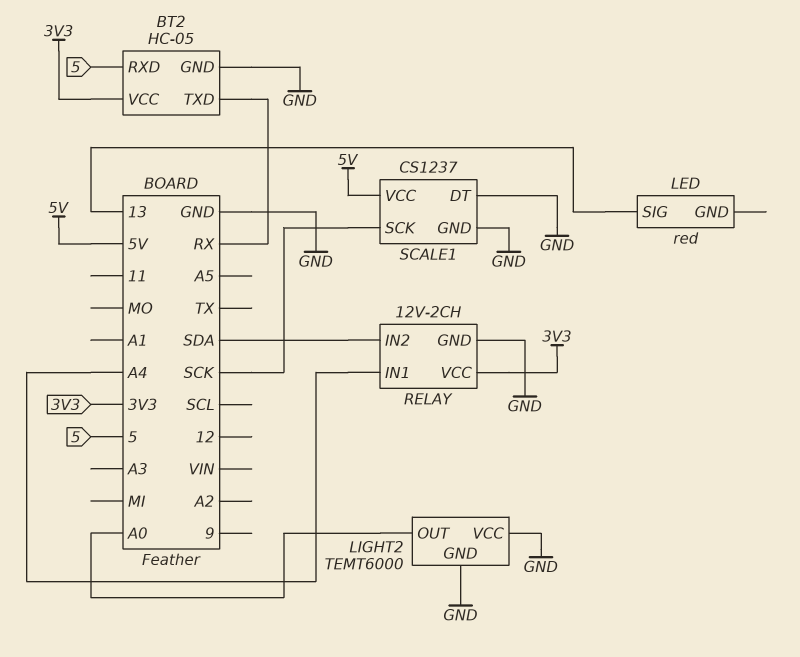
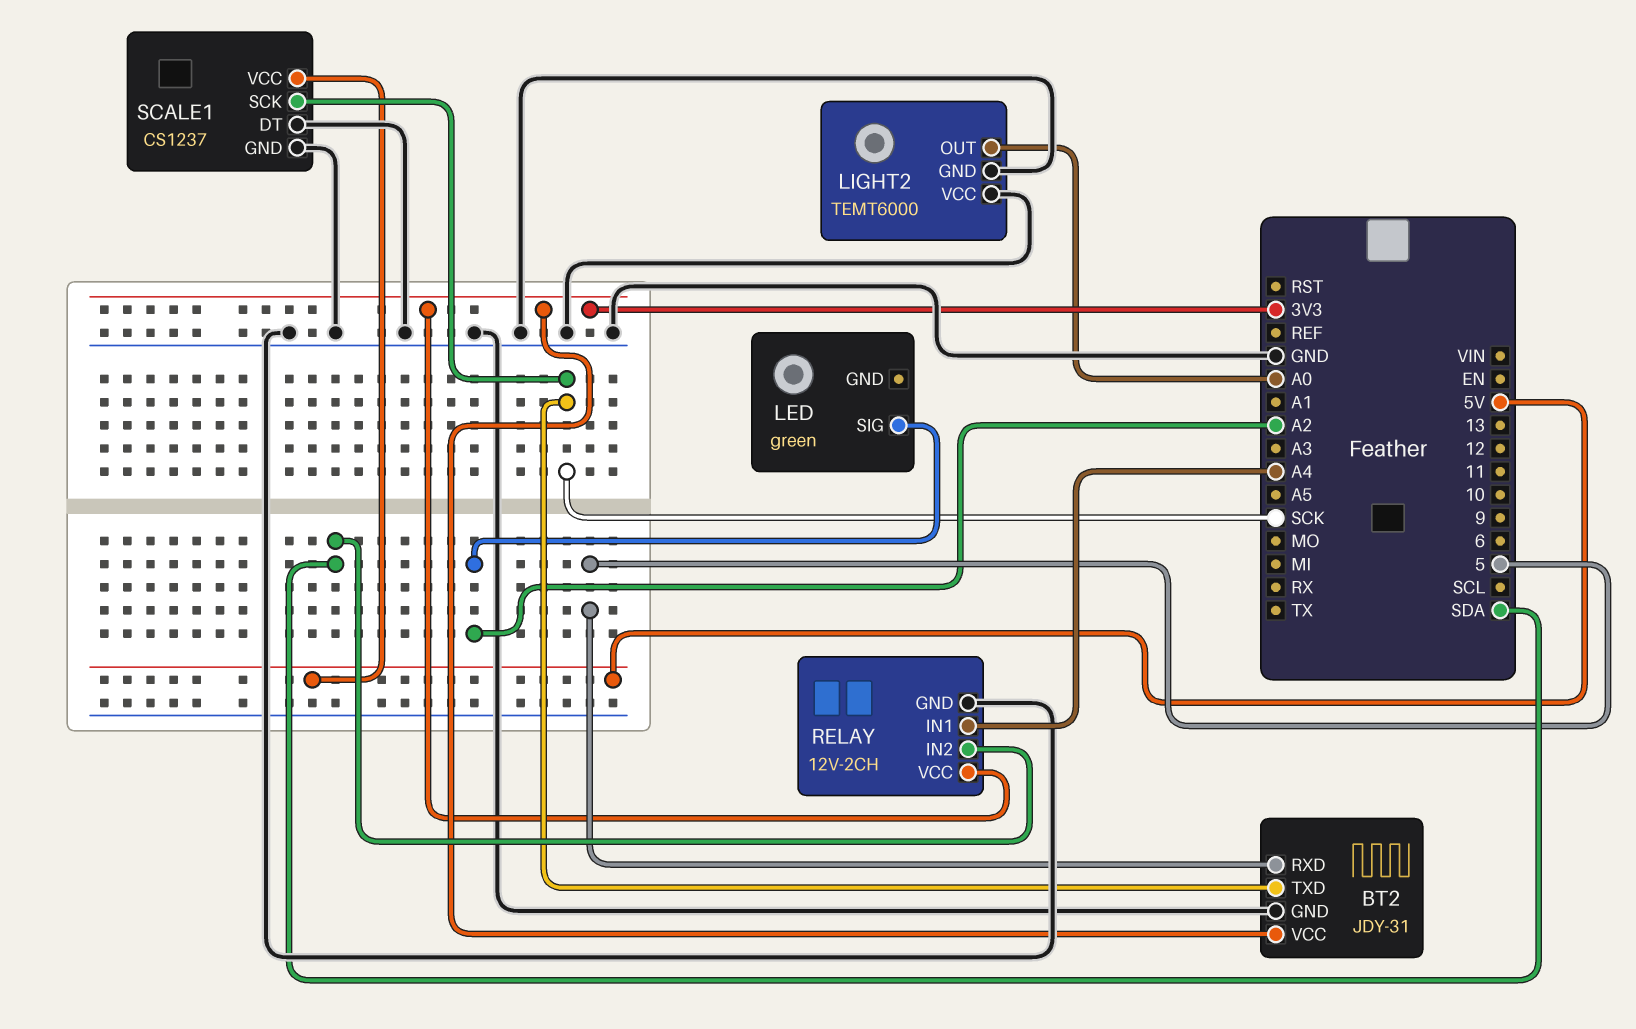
BT2: HC-05 -> JDY-31
BT2 pin TXD: RX -> SCK
LED: red -> green
LED pin SIG: 13 -> A2

